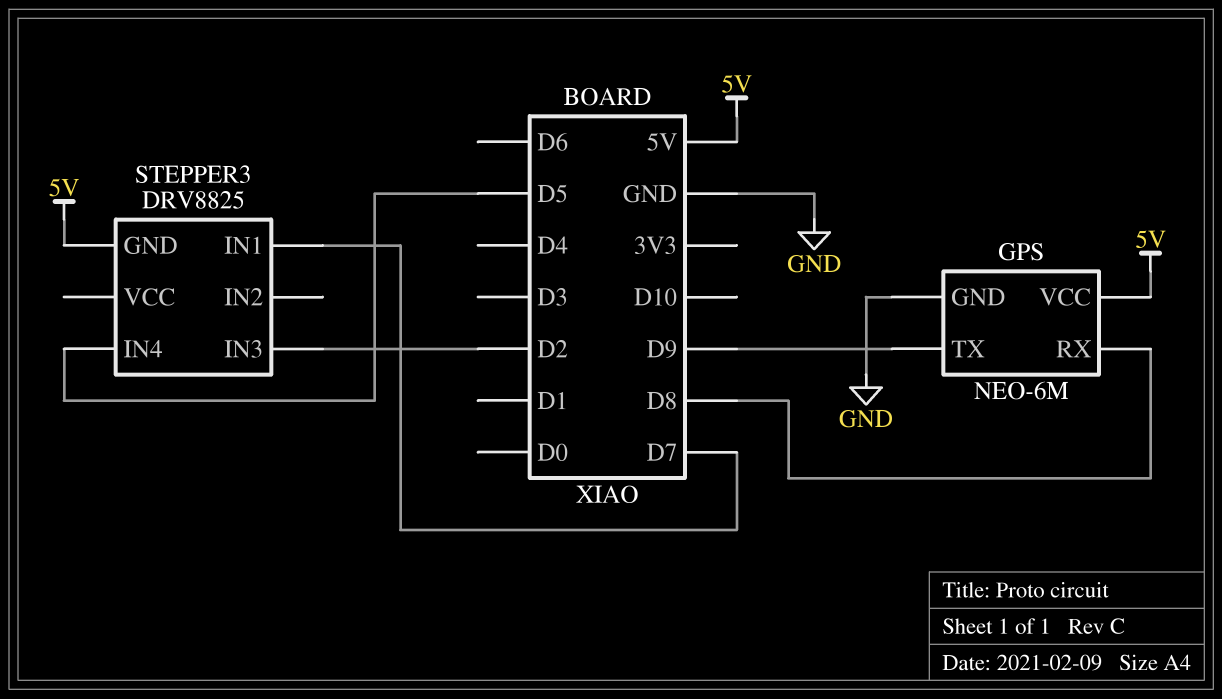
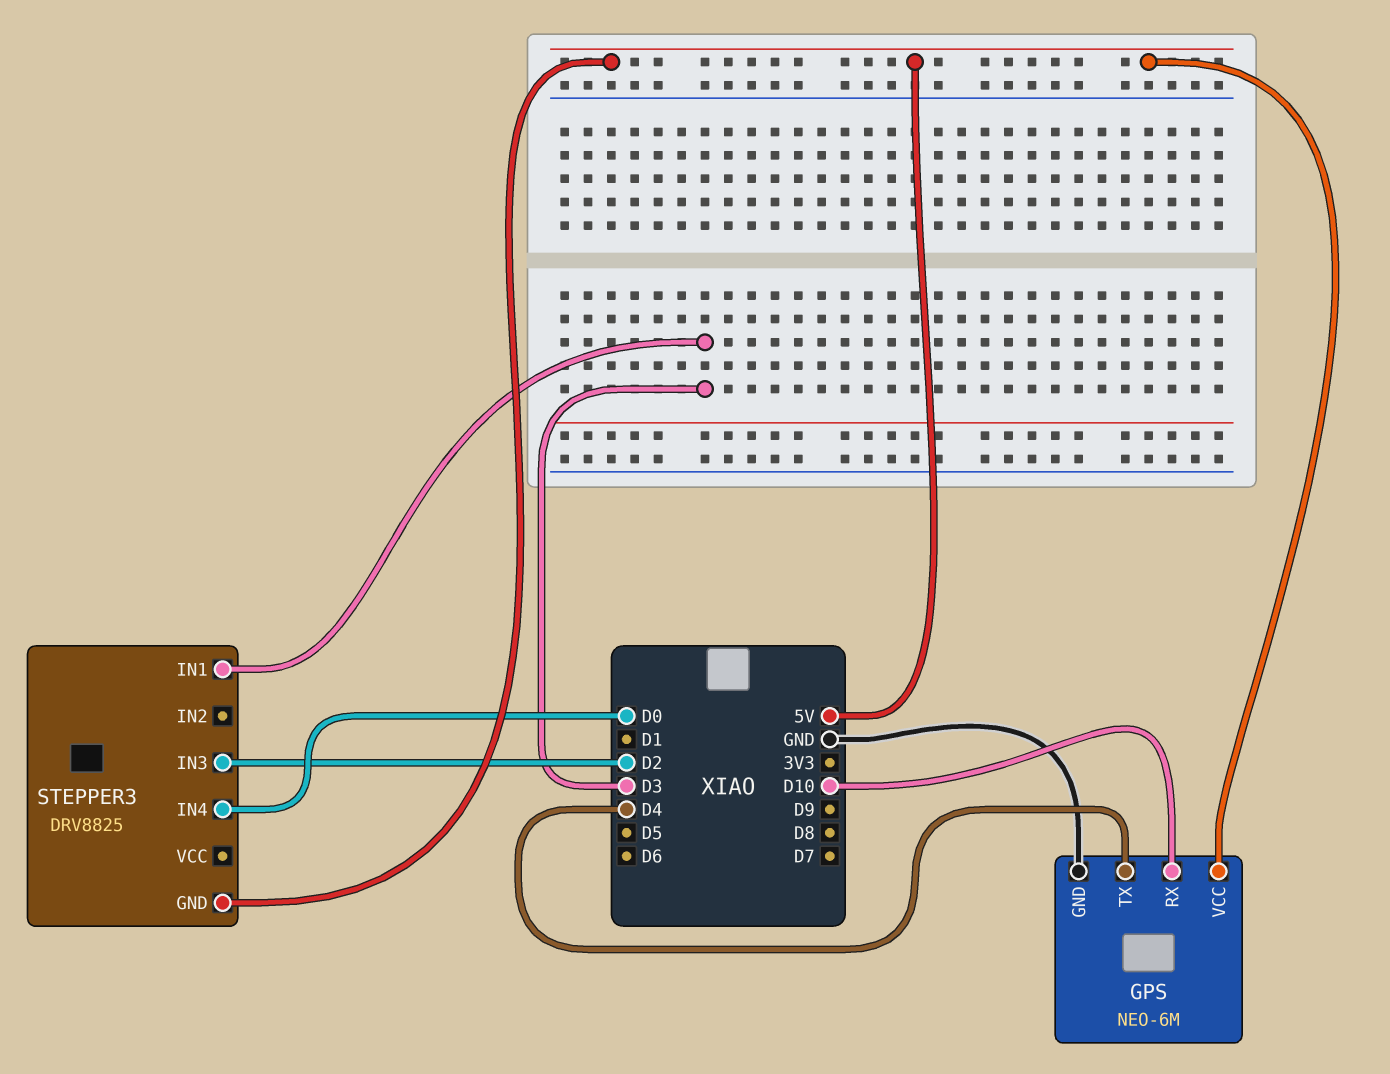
GPS pin RX: D8 -> D10
GPS pin TX: D9 -> D4
STEPPER3 pin IN1: D7 -> D3
STEPPER3 pin IN4: D5 -> D0

